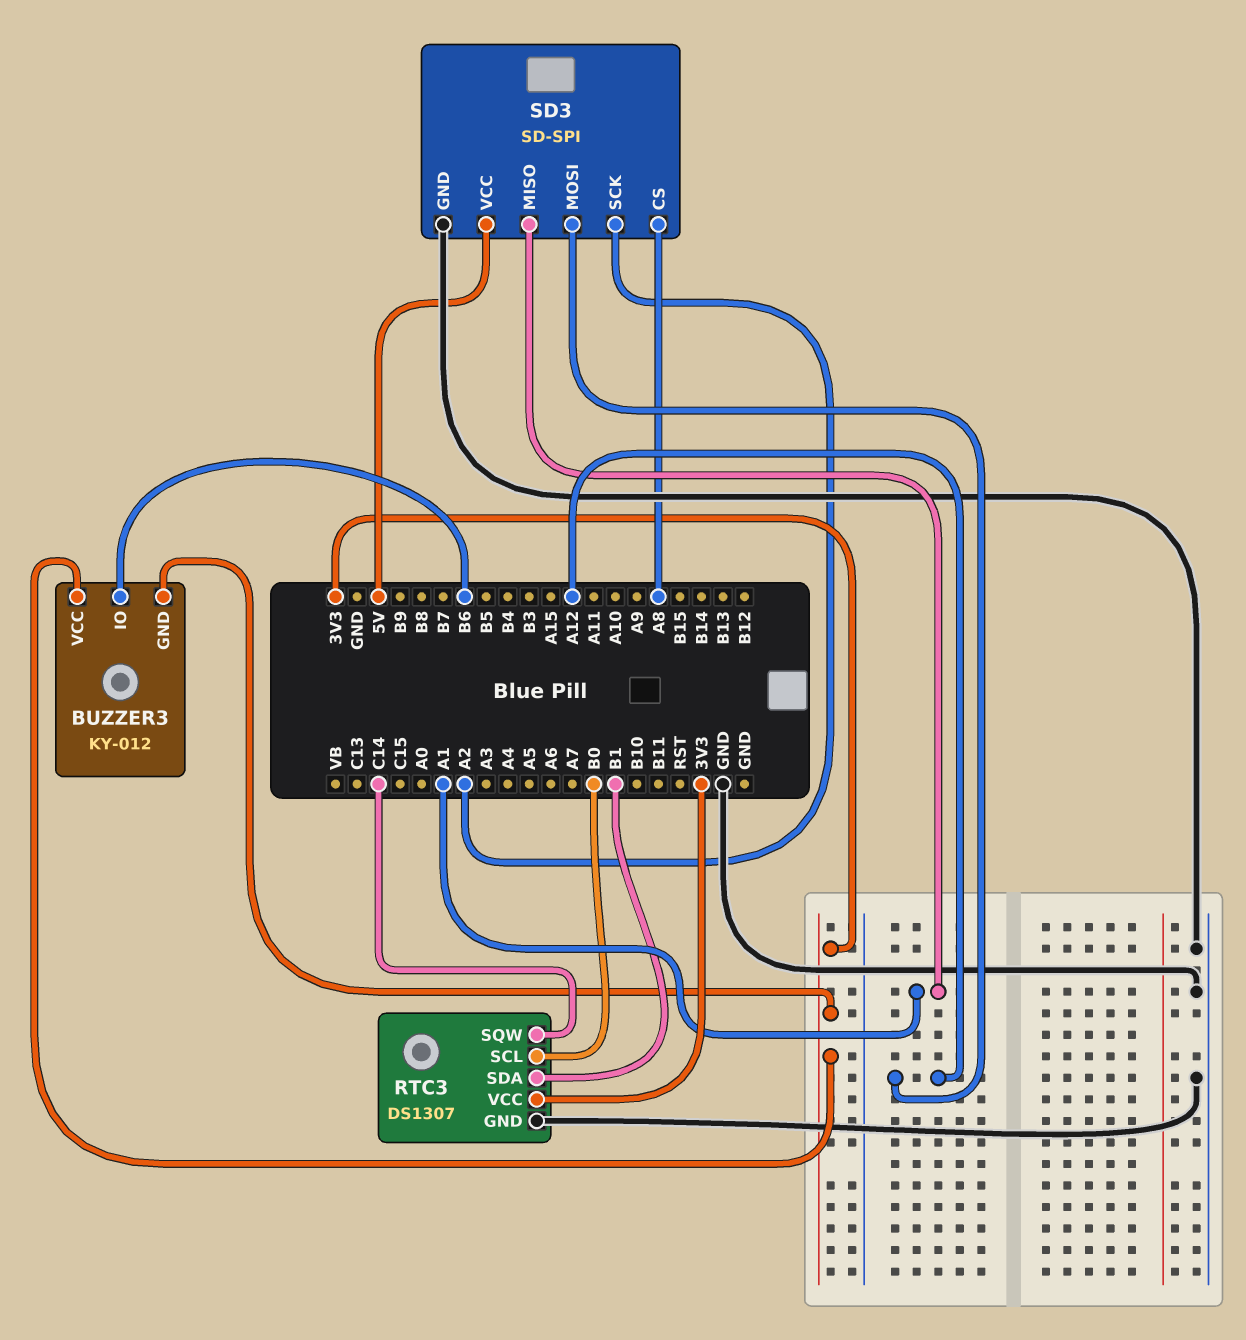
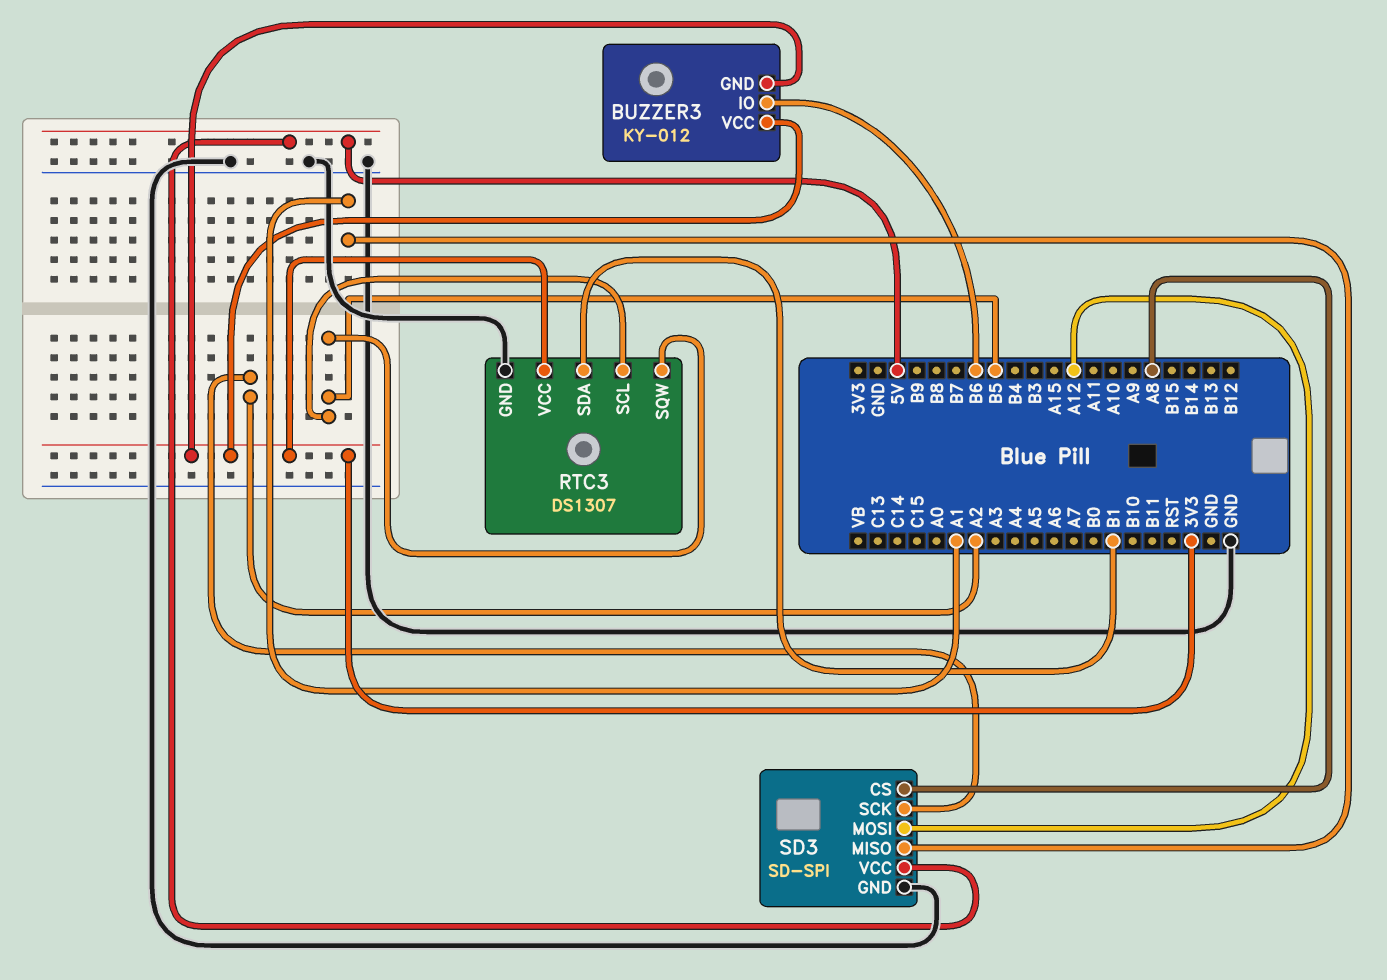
RTC3 pin SCL: B0 -> B5
RTC3 pin SQW: C14 -> B5

